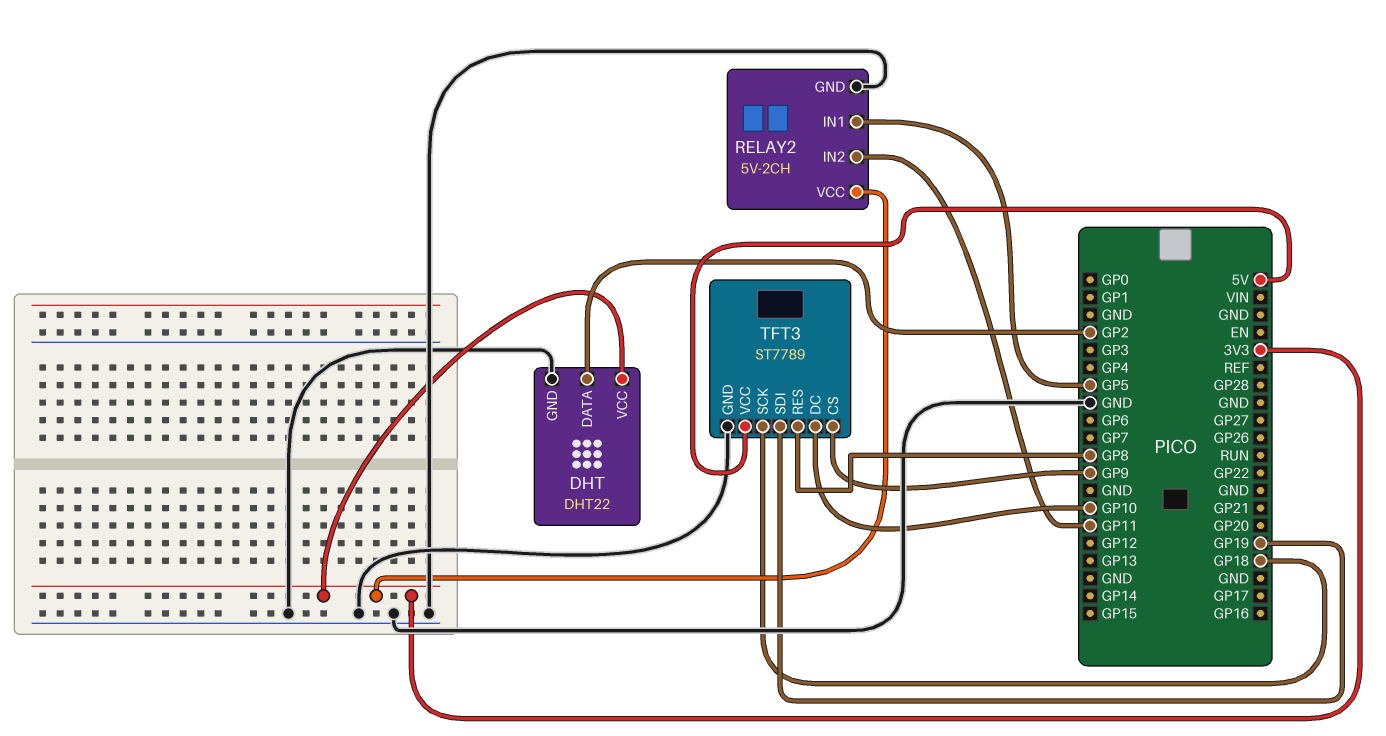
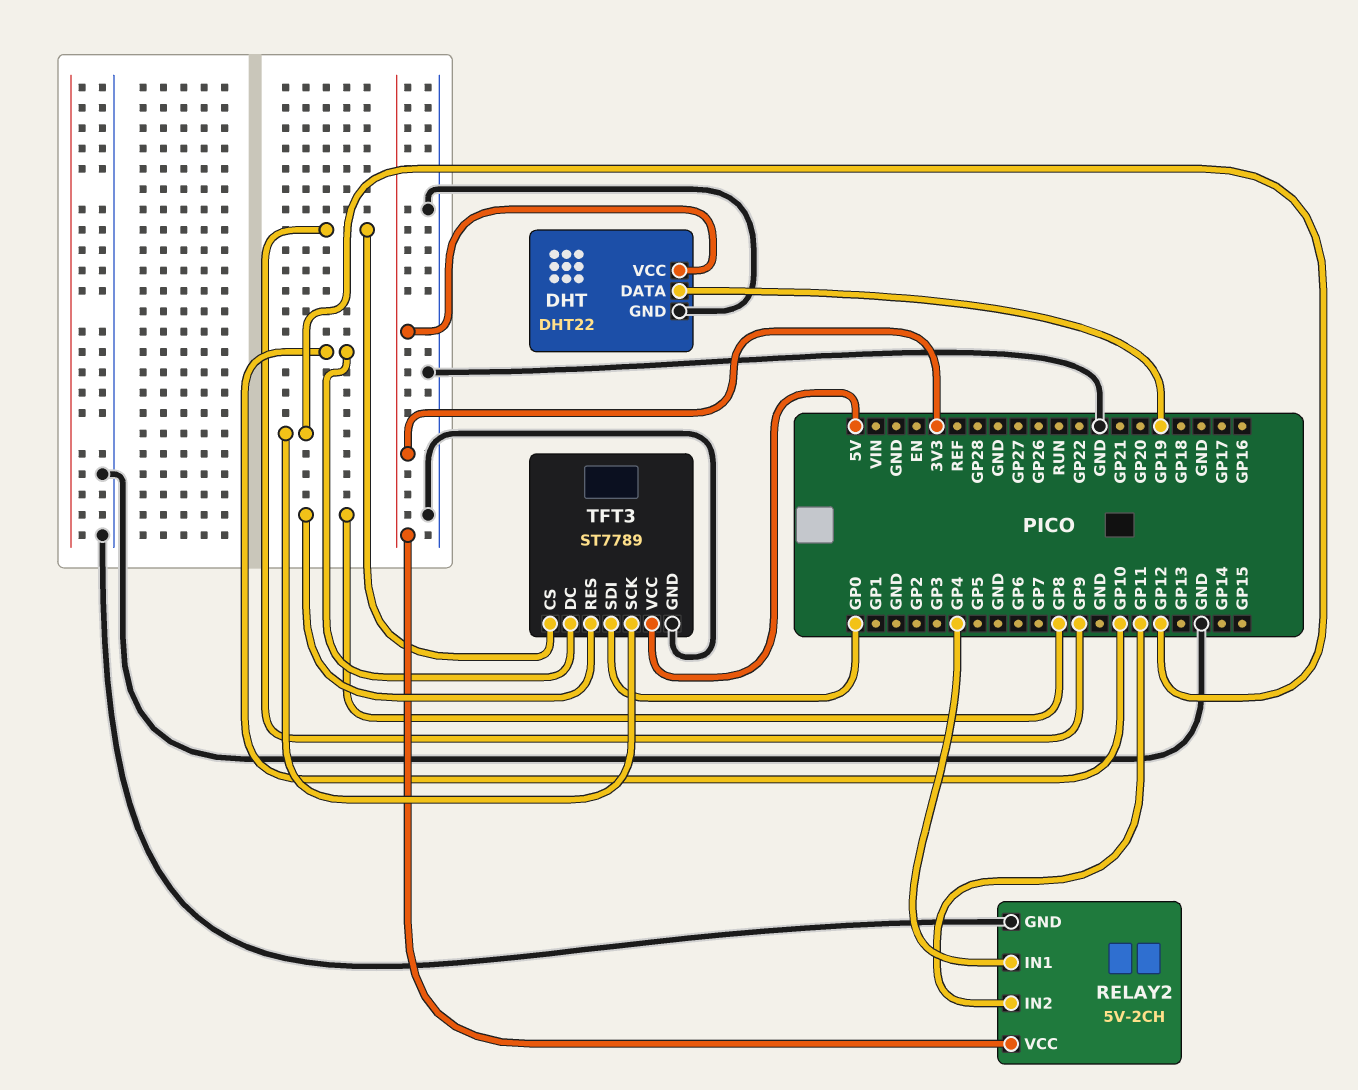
DHT pin DATA: GP2 -> GP19
RELAY2 pin IN1: GP5 -> GP4
TFT3 pin SCK: GP18 -> GP12
TFT3 pin SDI: GP19 -> GP0

